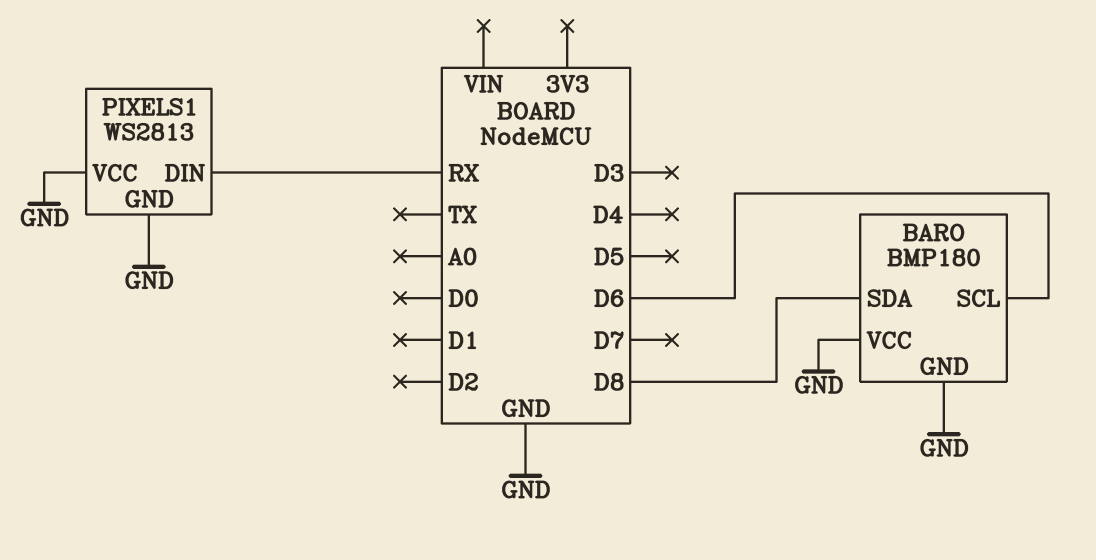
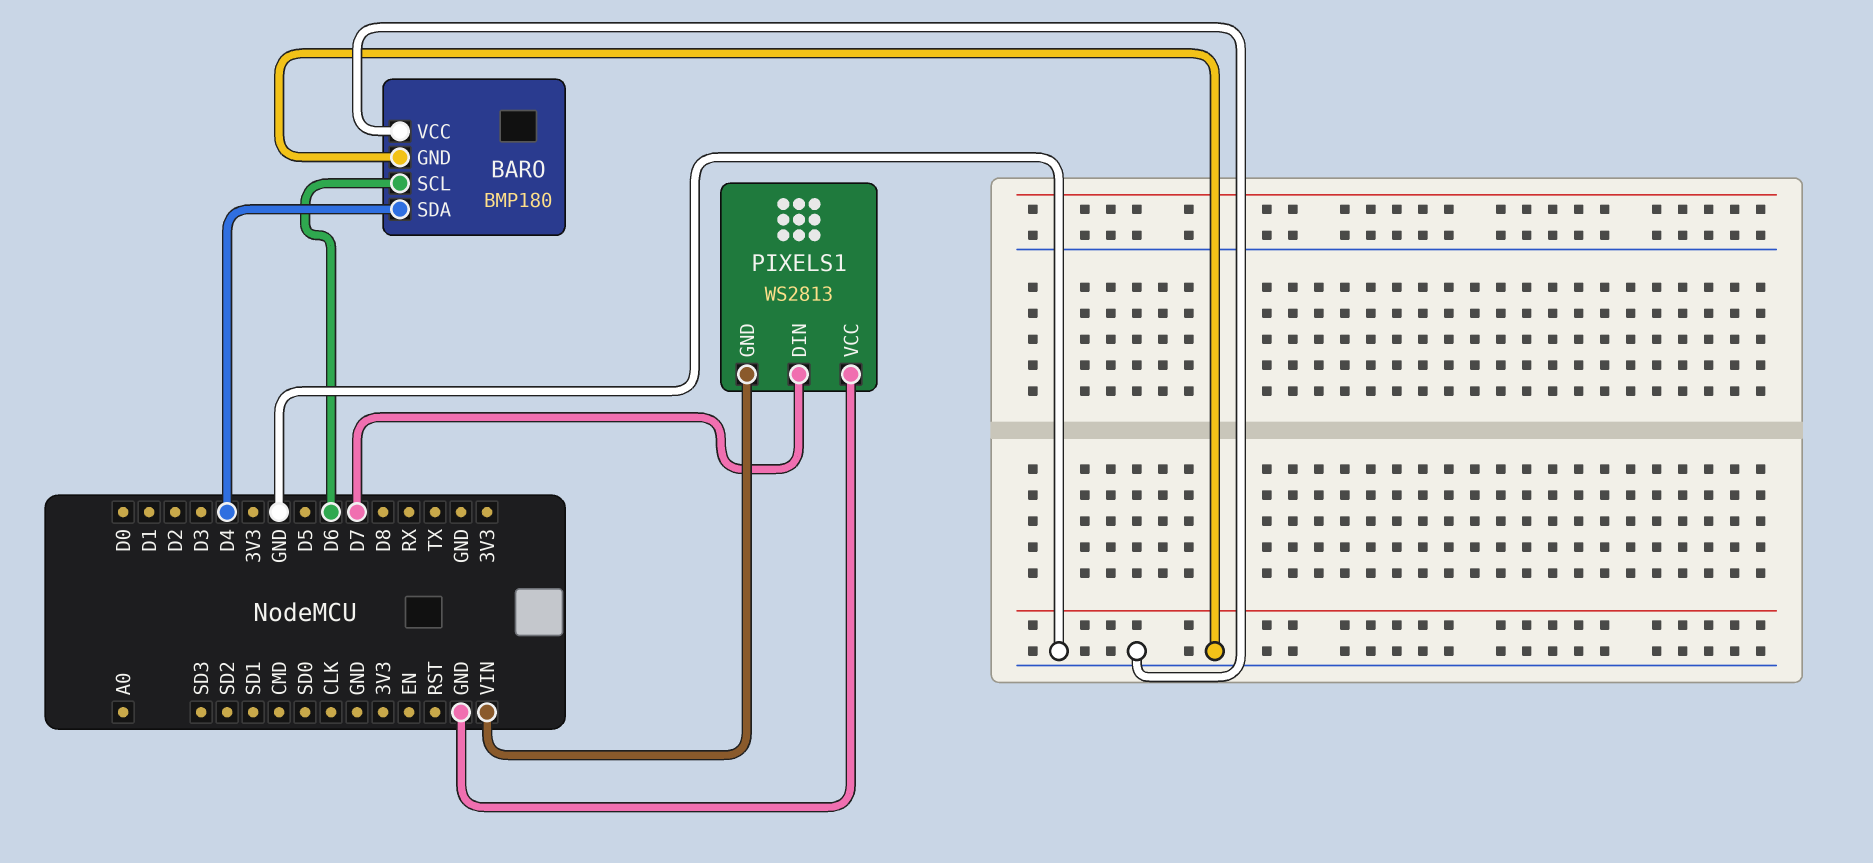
BARO pin SDA: D8 -> D4
PIXELS1 pin DIN: RX -> D7
PIXELS1 pin GND: GND -> VIN

